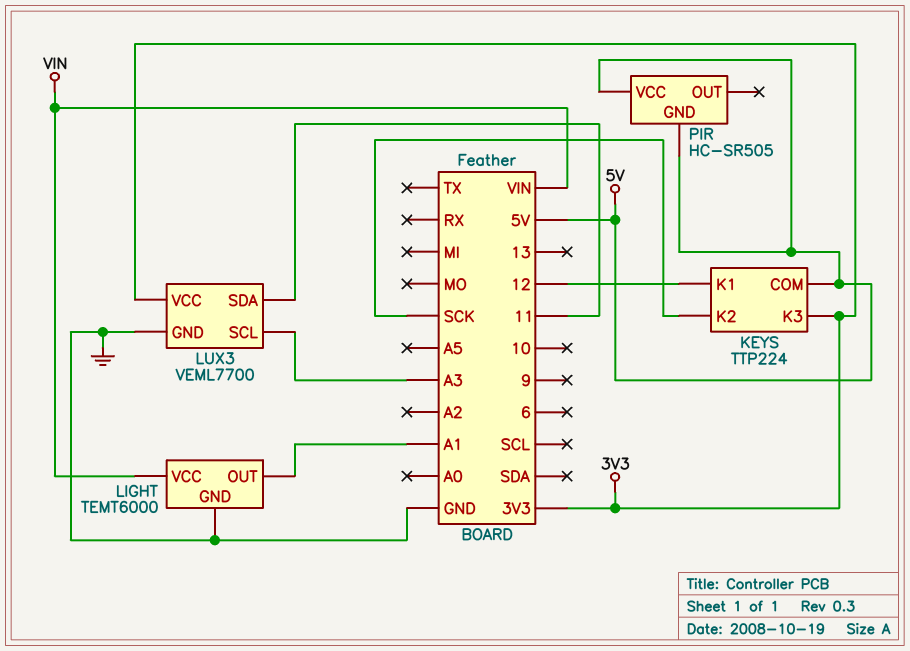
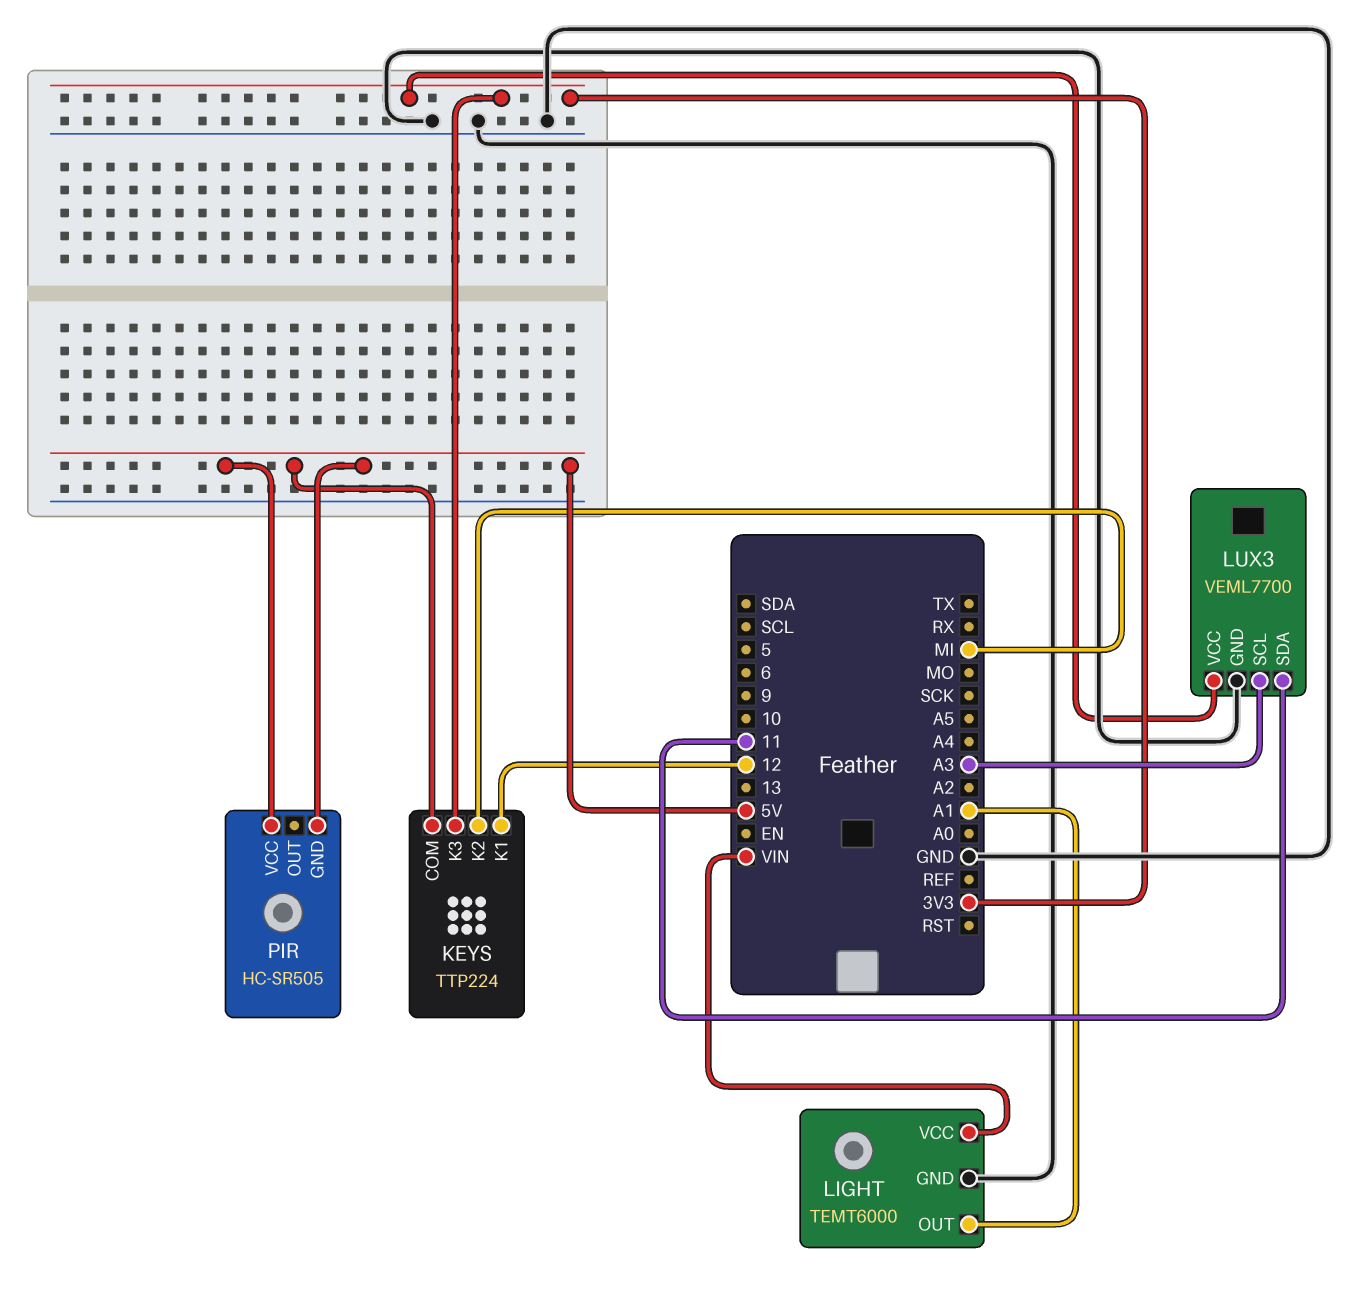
KEYS pin K2: SCK -> MI

